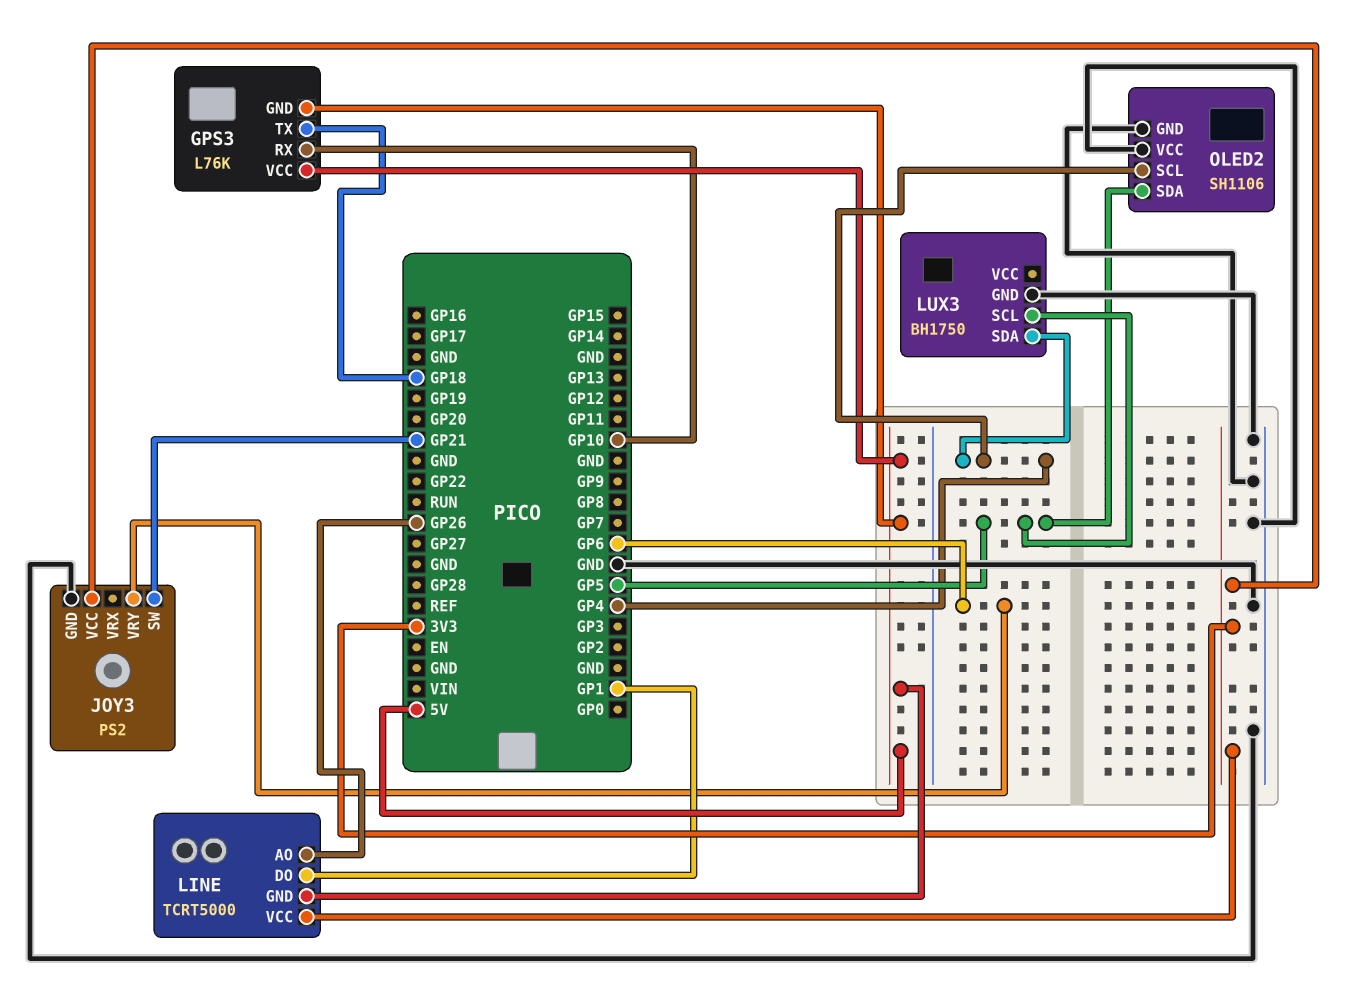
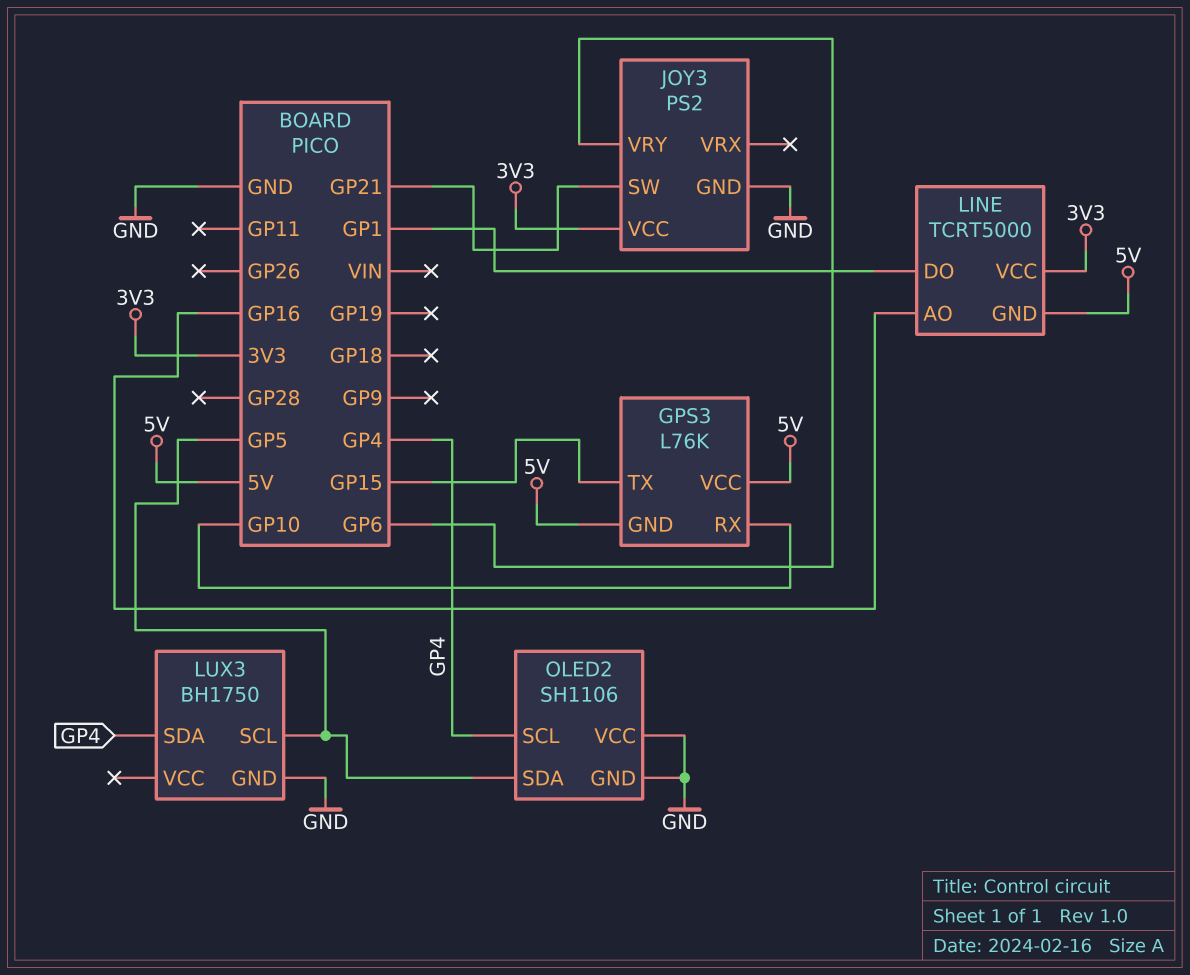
GPS3 pin TX: GP18 -> GP15
LINE pin AO: GP26 -> GP16

